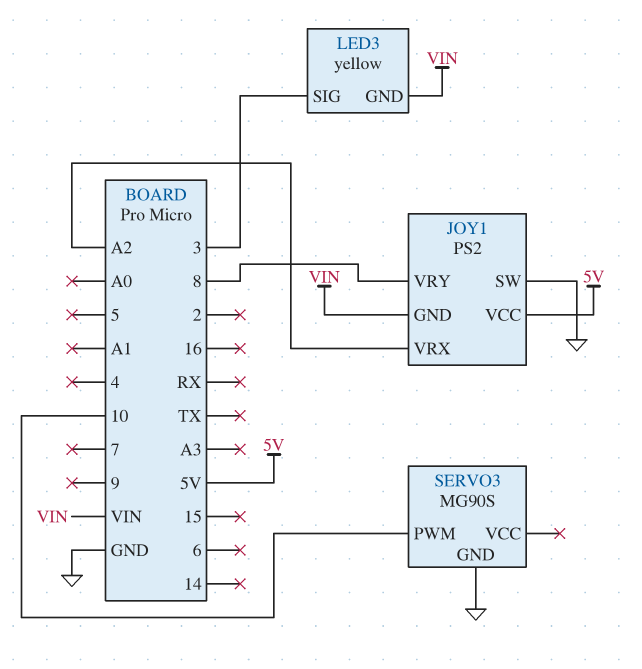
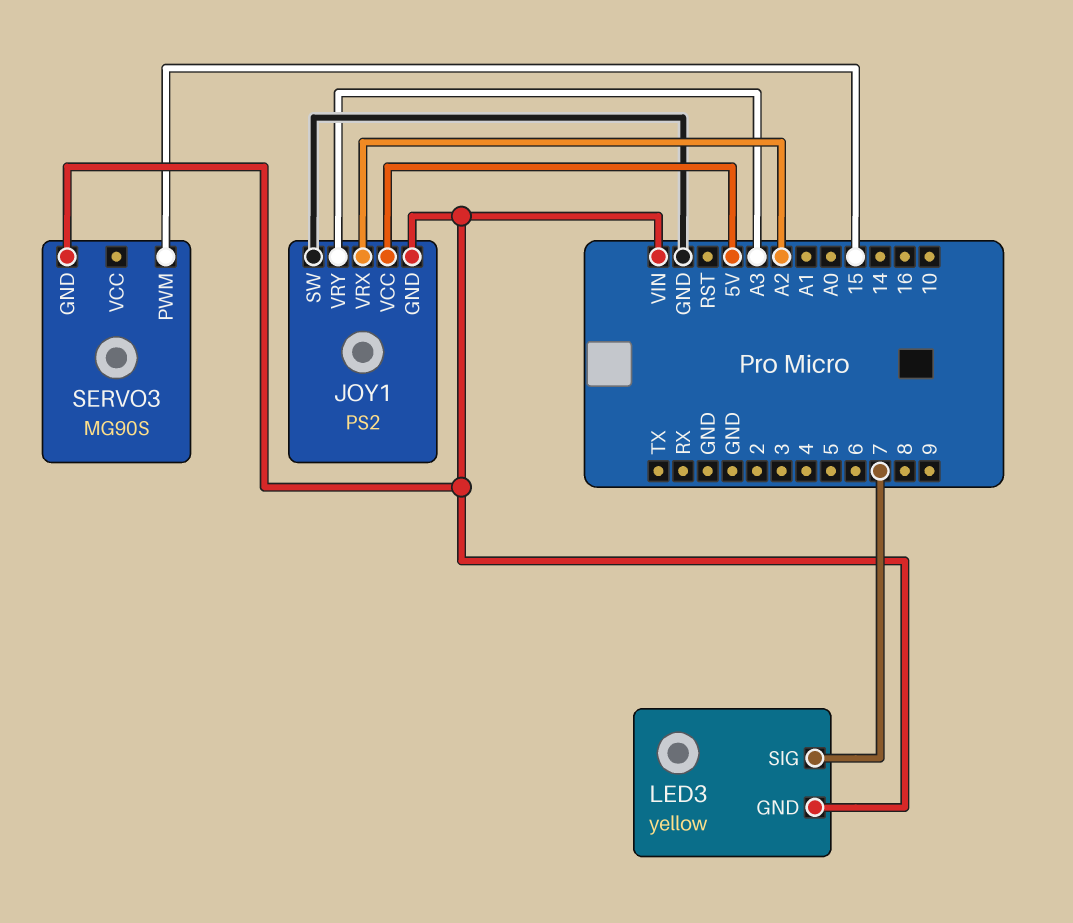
JOY1 pin VRY: 8 -> A3
LED3 pin SIG: 3 -> 7
SERVO3 pin GND: GND -> VIN
SERVO3 pin PWM: 10 -> 15

